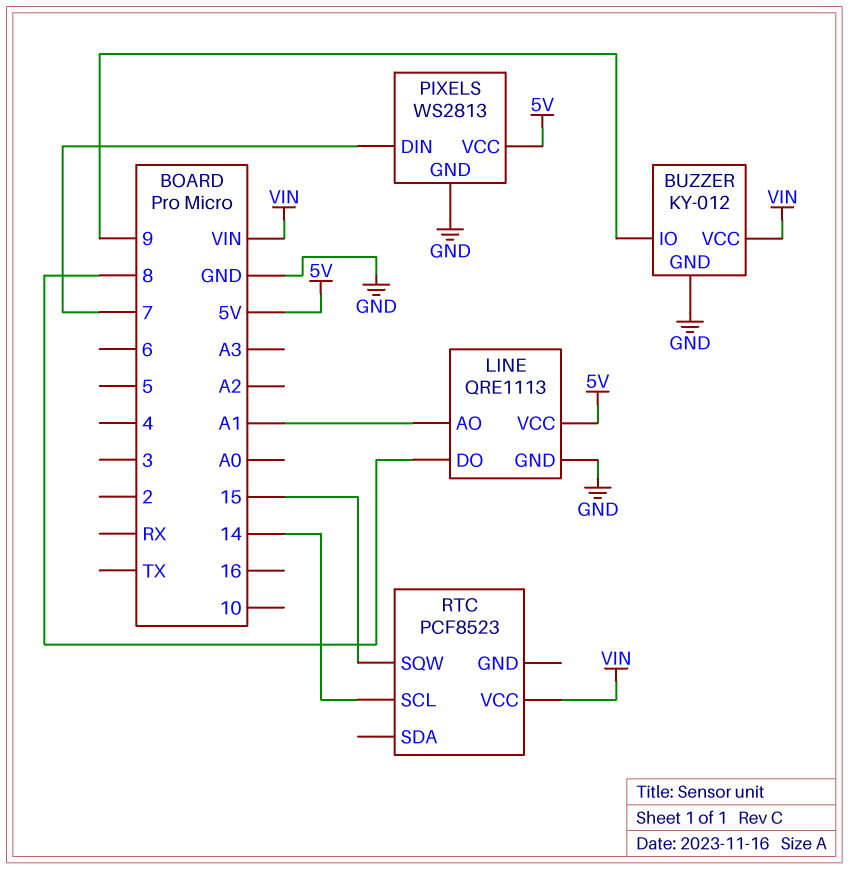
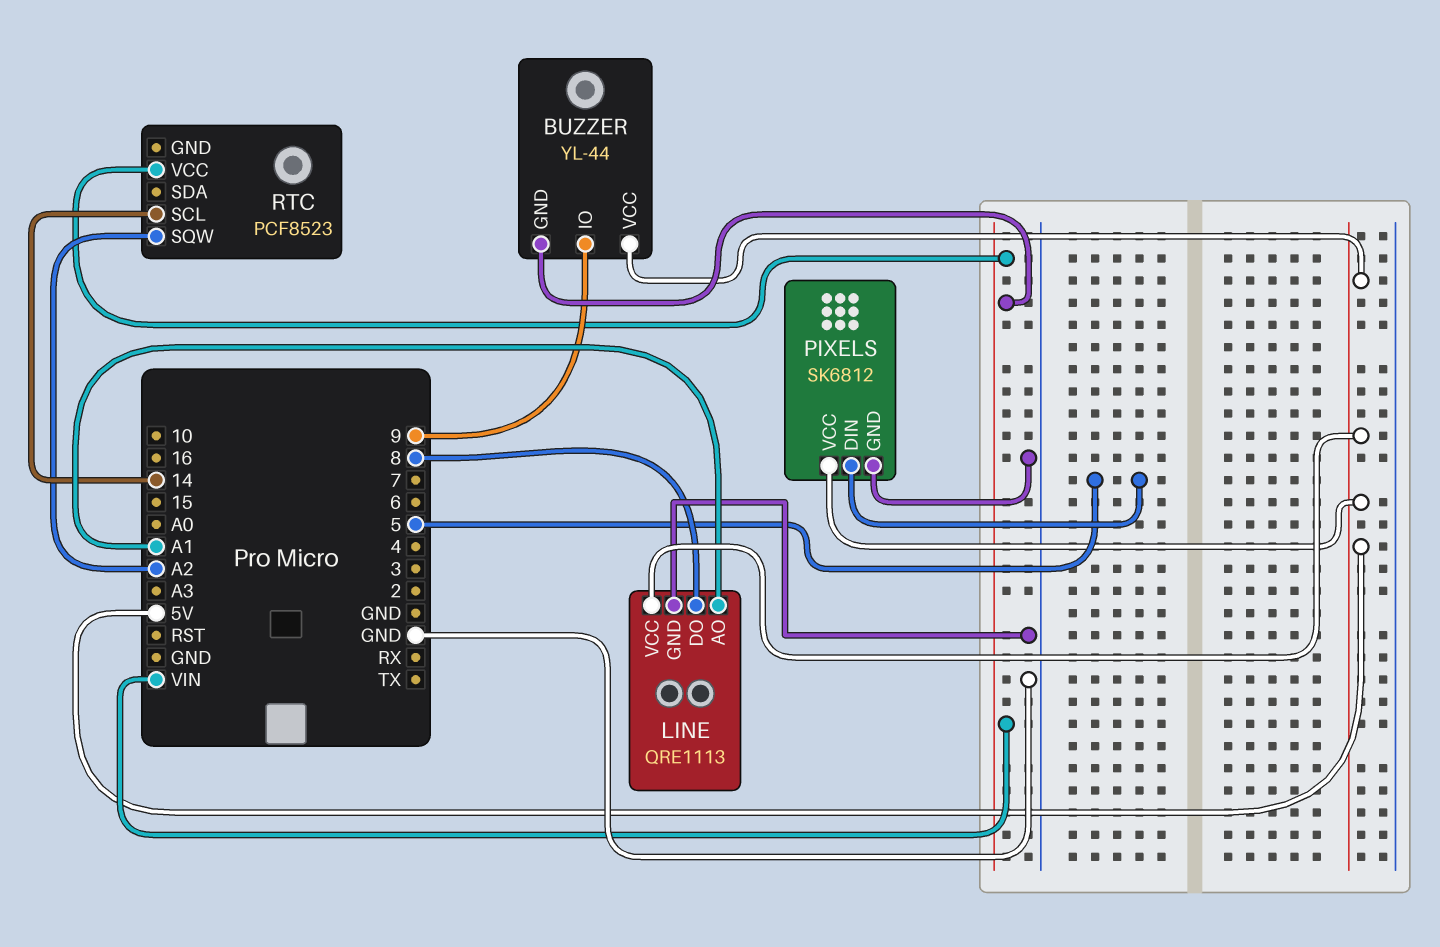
BUZZER: KY-012 -> YL-44
BUZZER pin GND: GND -> VIN
BUZZER pin VCC: VIN -> 5V
PIXELS: WS2813 -> SK6812
PIXELS pin DIN: 7 -> 5
RTC pin SQW: 15 -> A2

